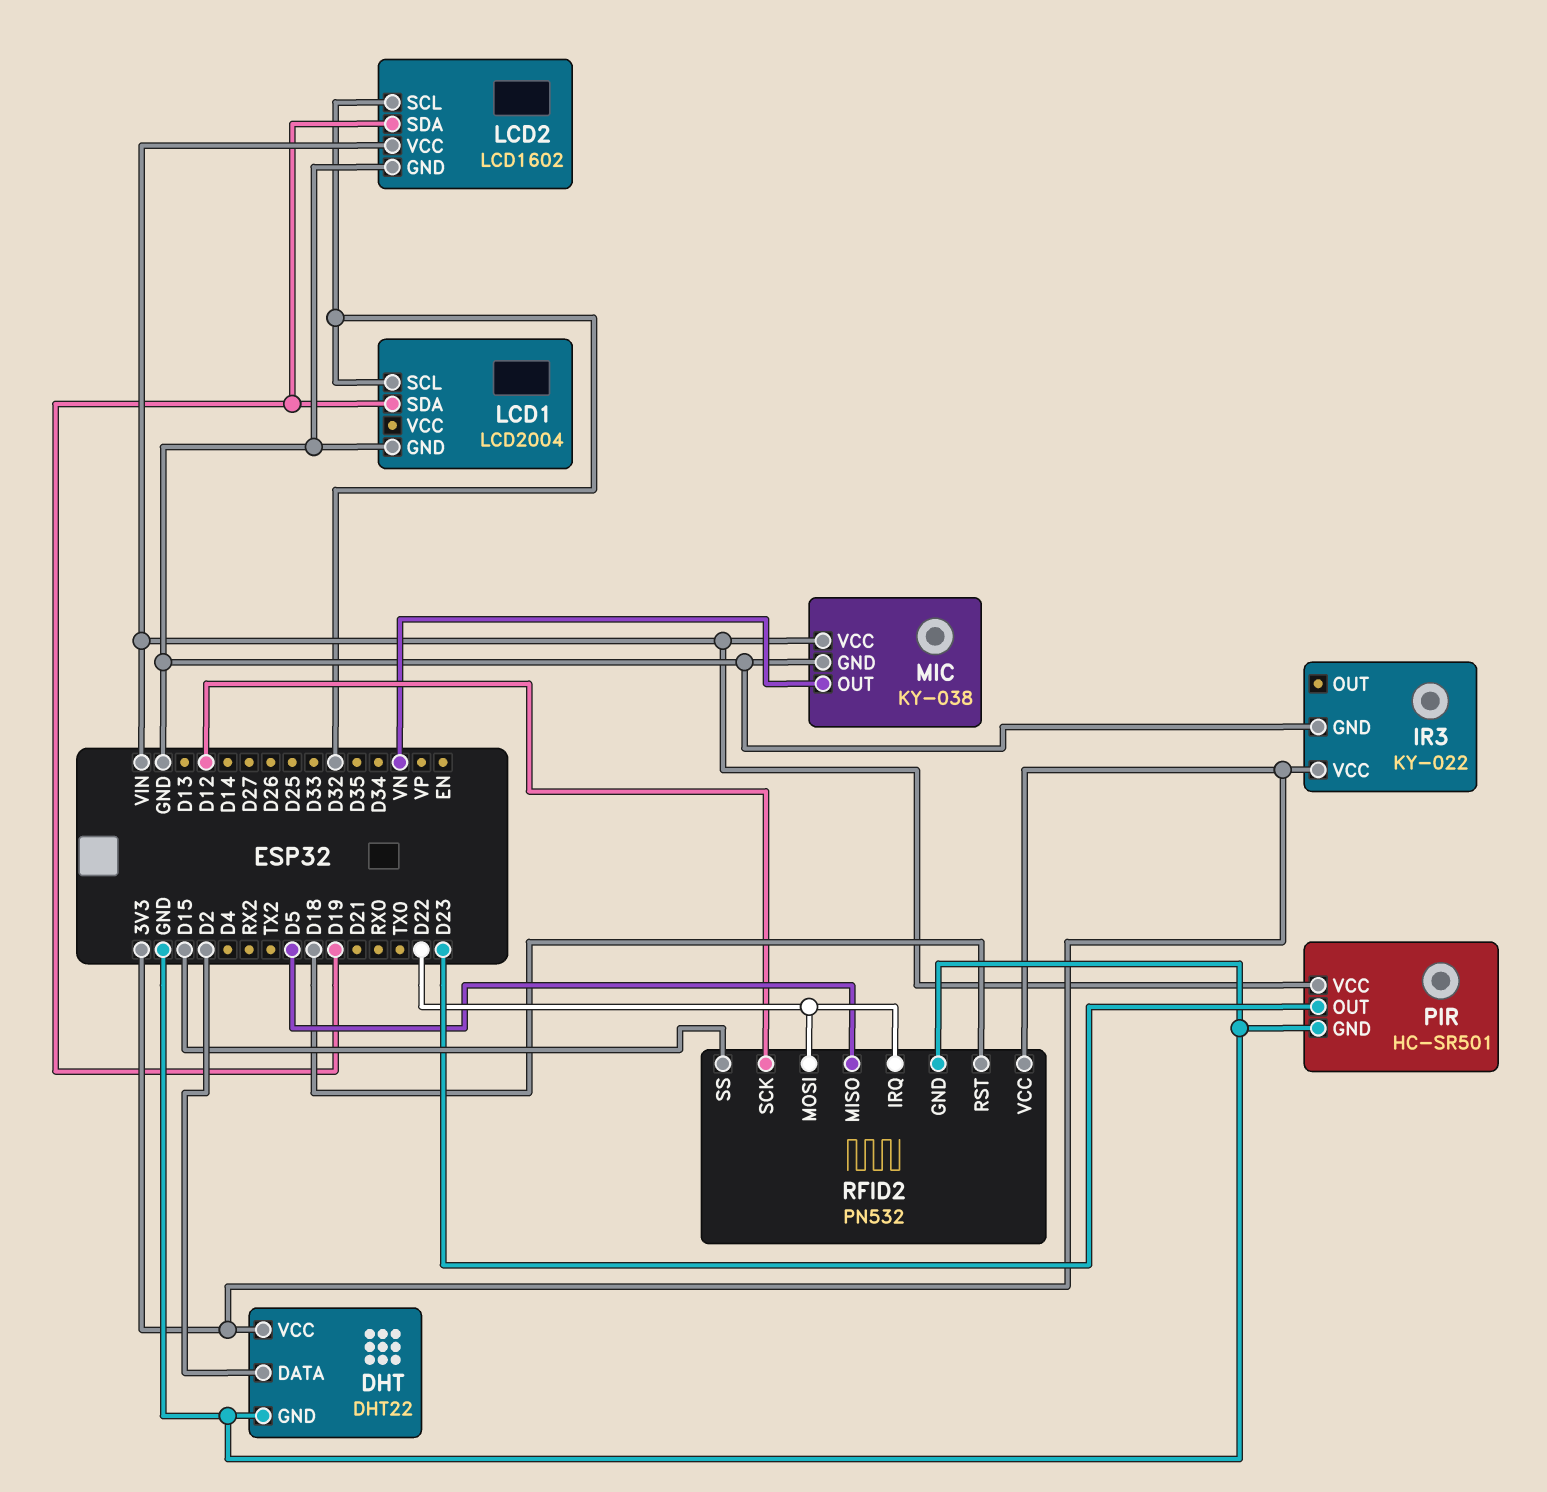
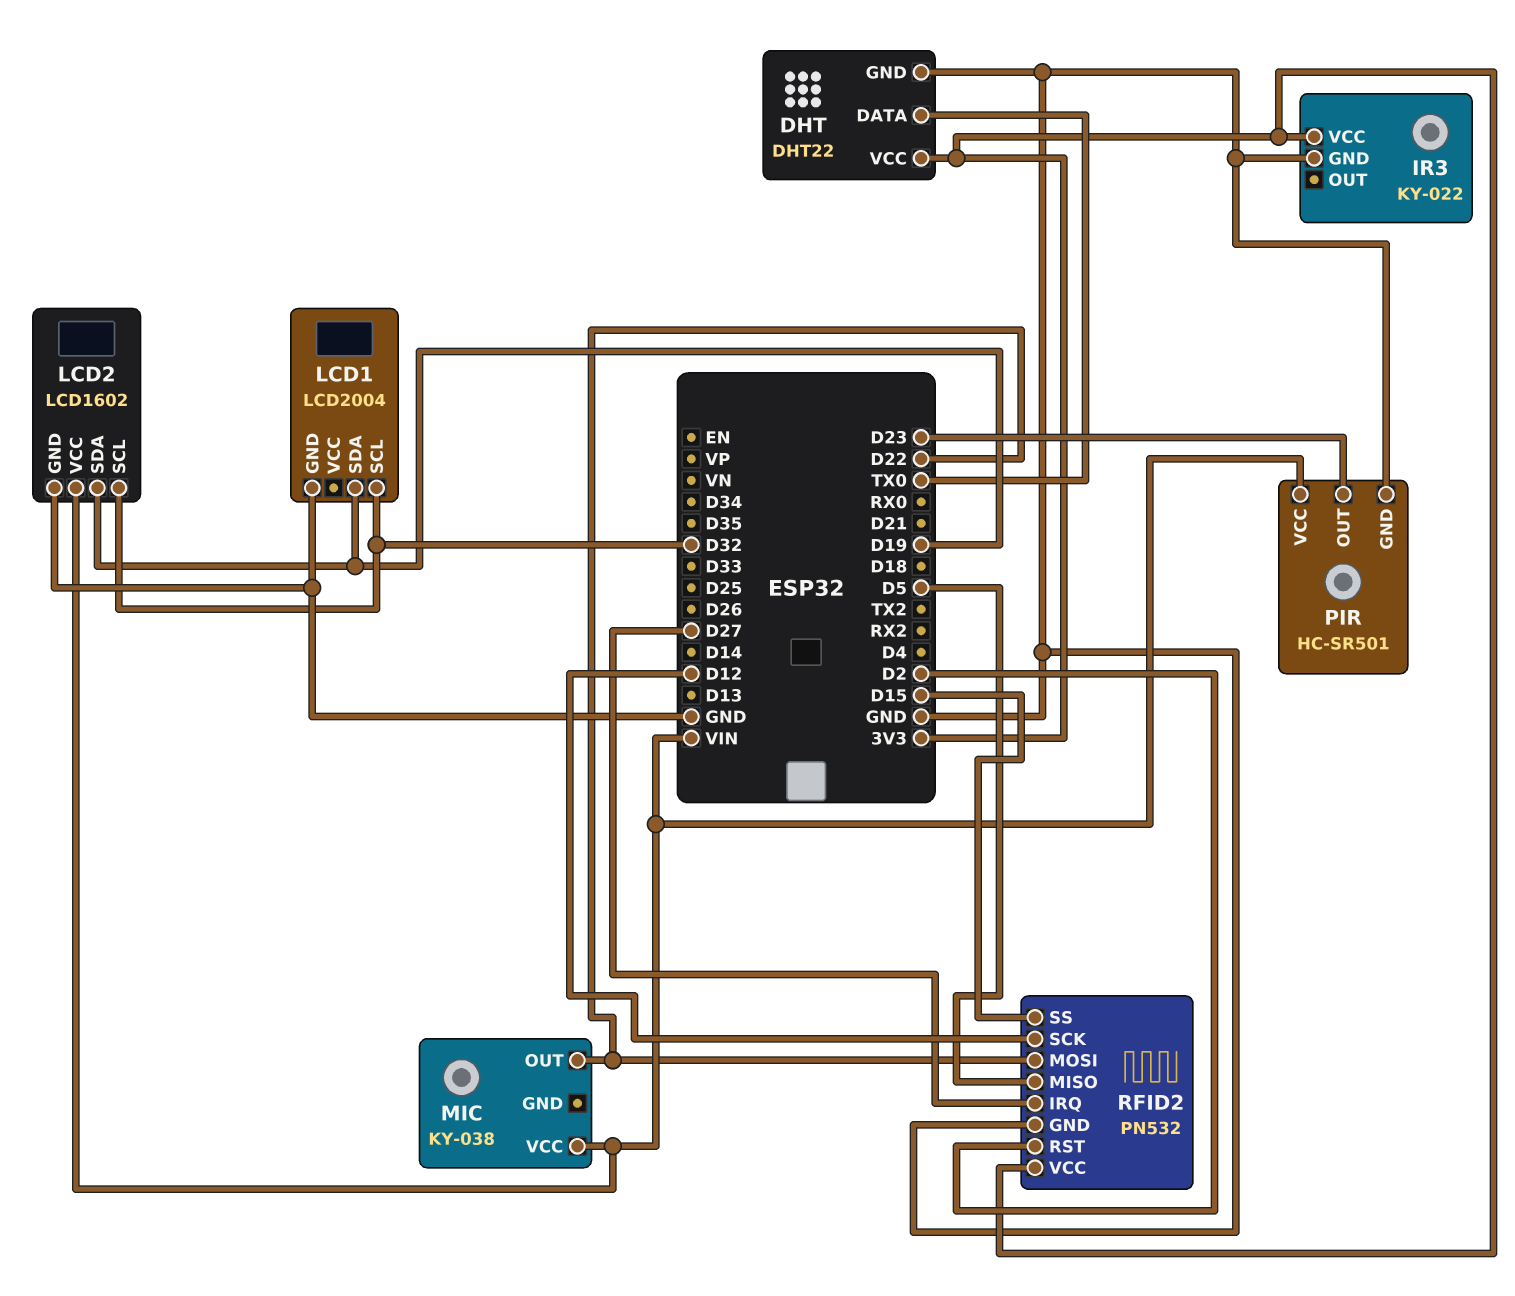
DHT pin DATA: D2 -> TX0
MIC pin GND: GND -> none
MIC pin OUT: VN -> D22
RFID2 pin IRQ: D22 -> D27
RFID2 pin RST: D18 -> D2

